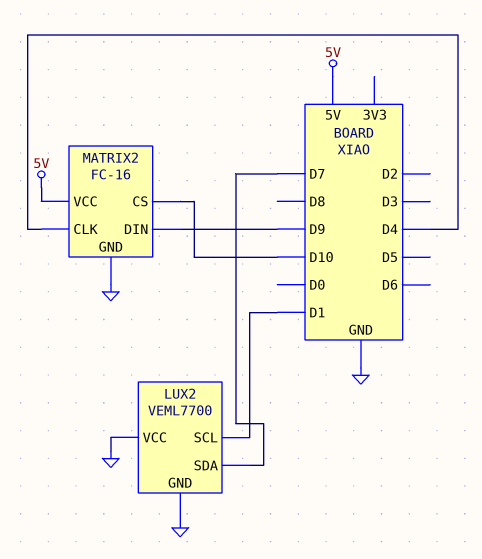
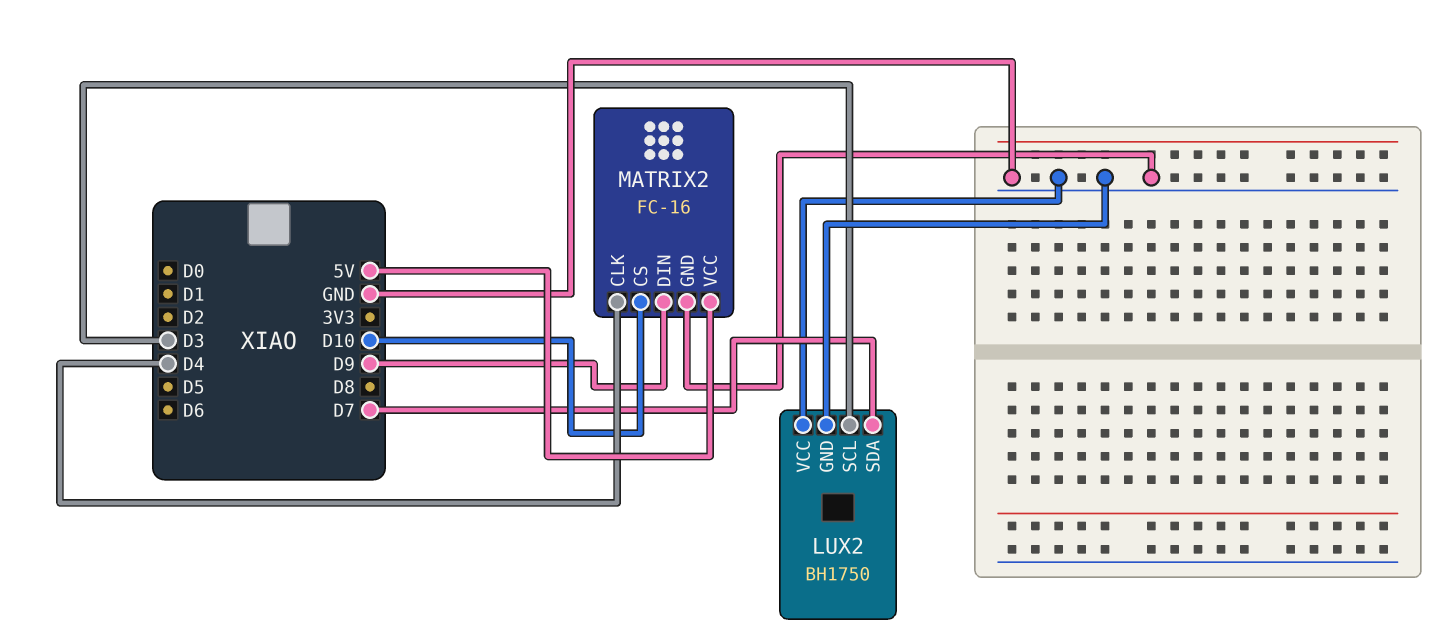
LUX2: VEML7700 -> BH1750
LUX2 pin SCL: D1 -> D3

